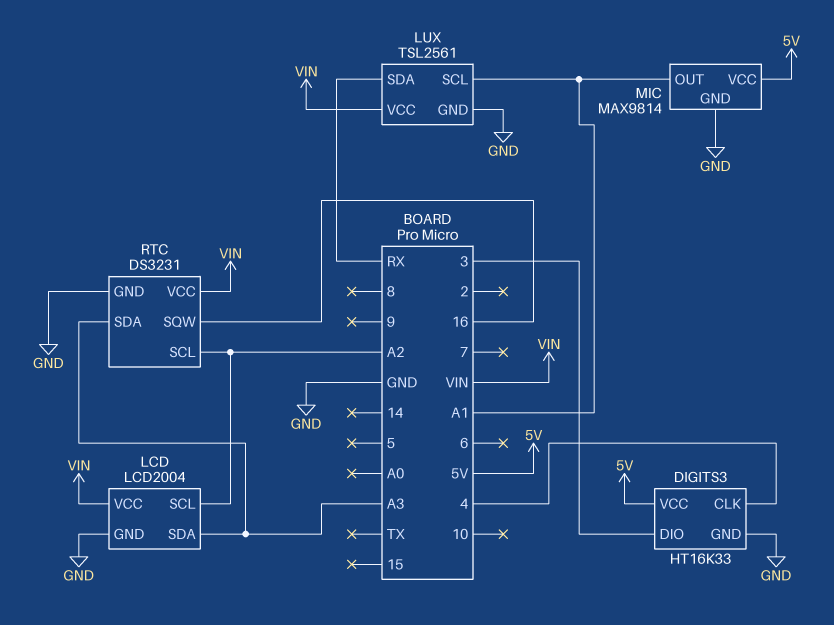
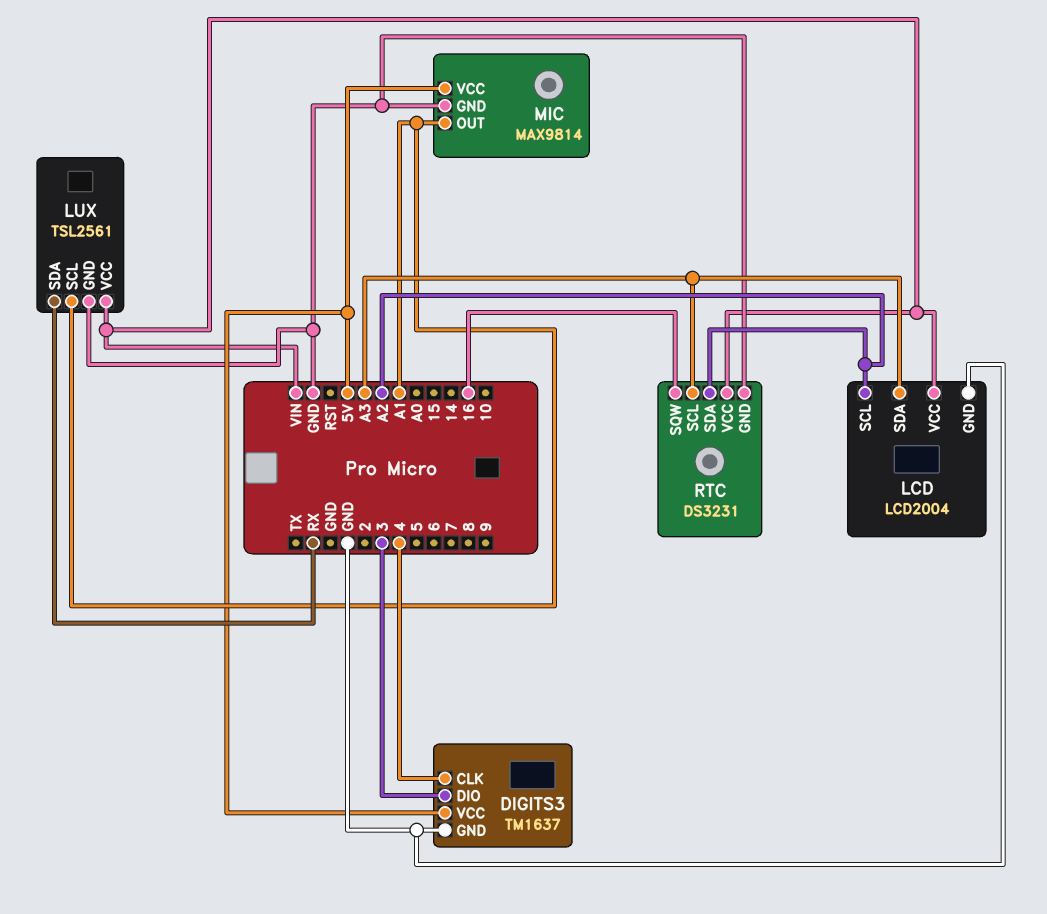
DIGITS3: HT16K33 -> TM1637
RTC pin SCL: A2 -> A3
RTC pin SDA: A3 -> A2

